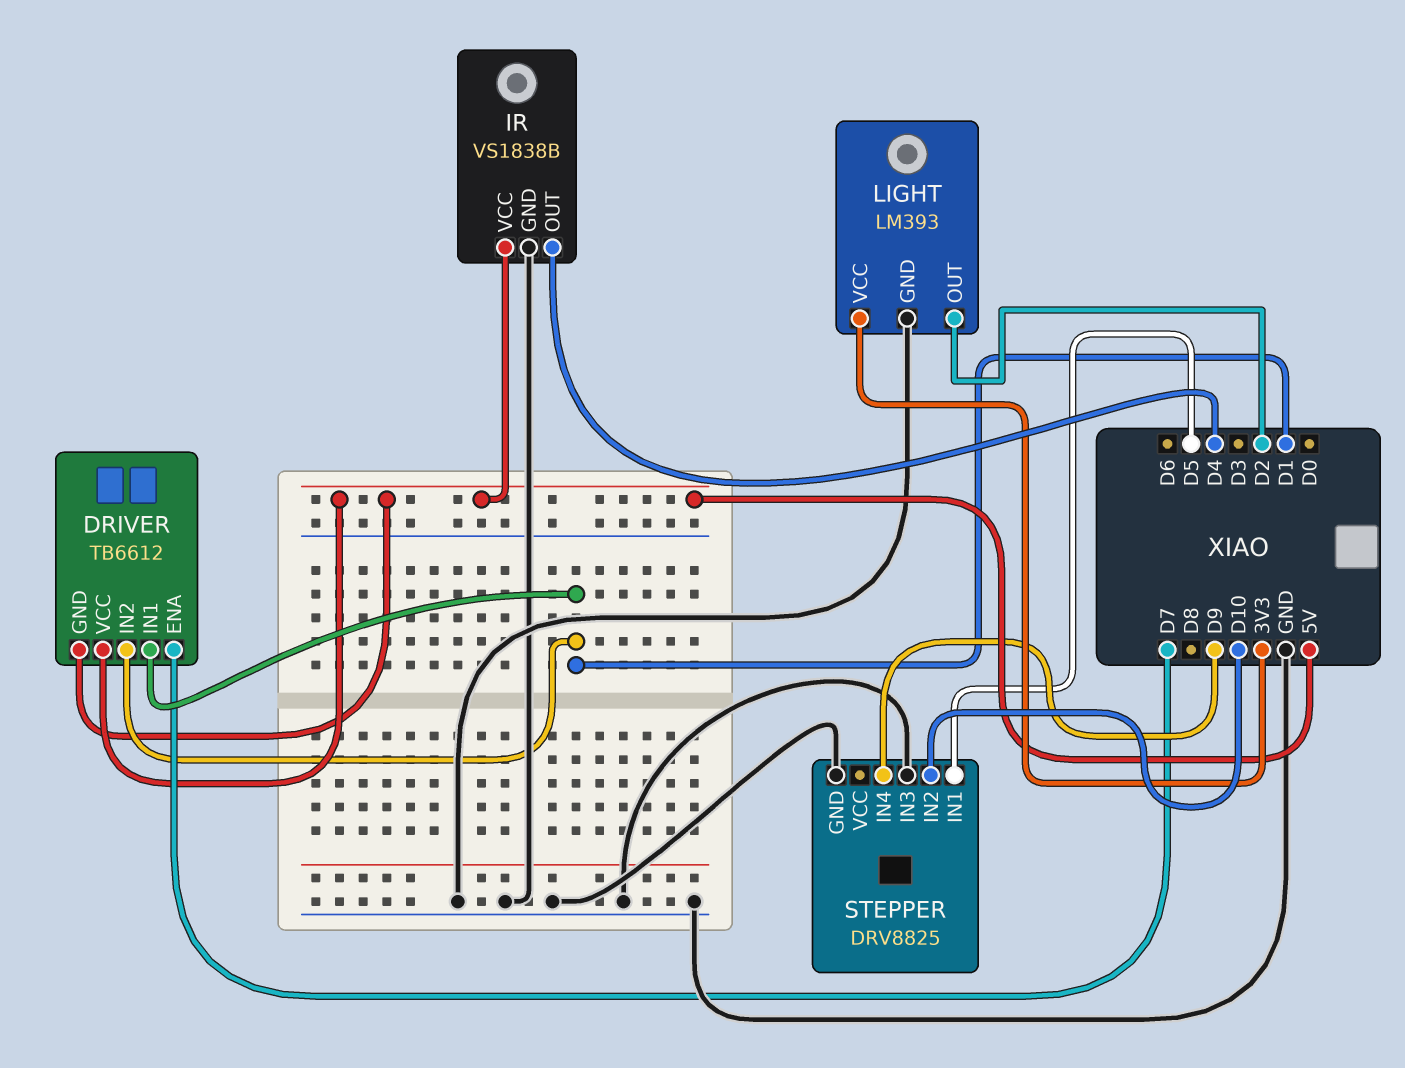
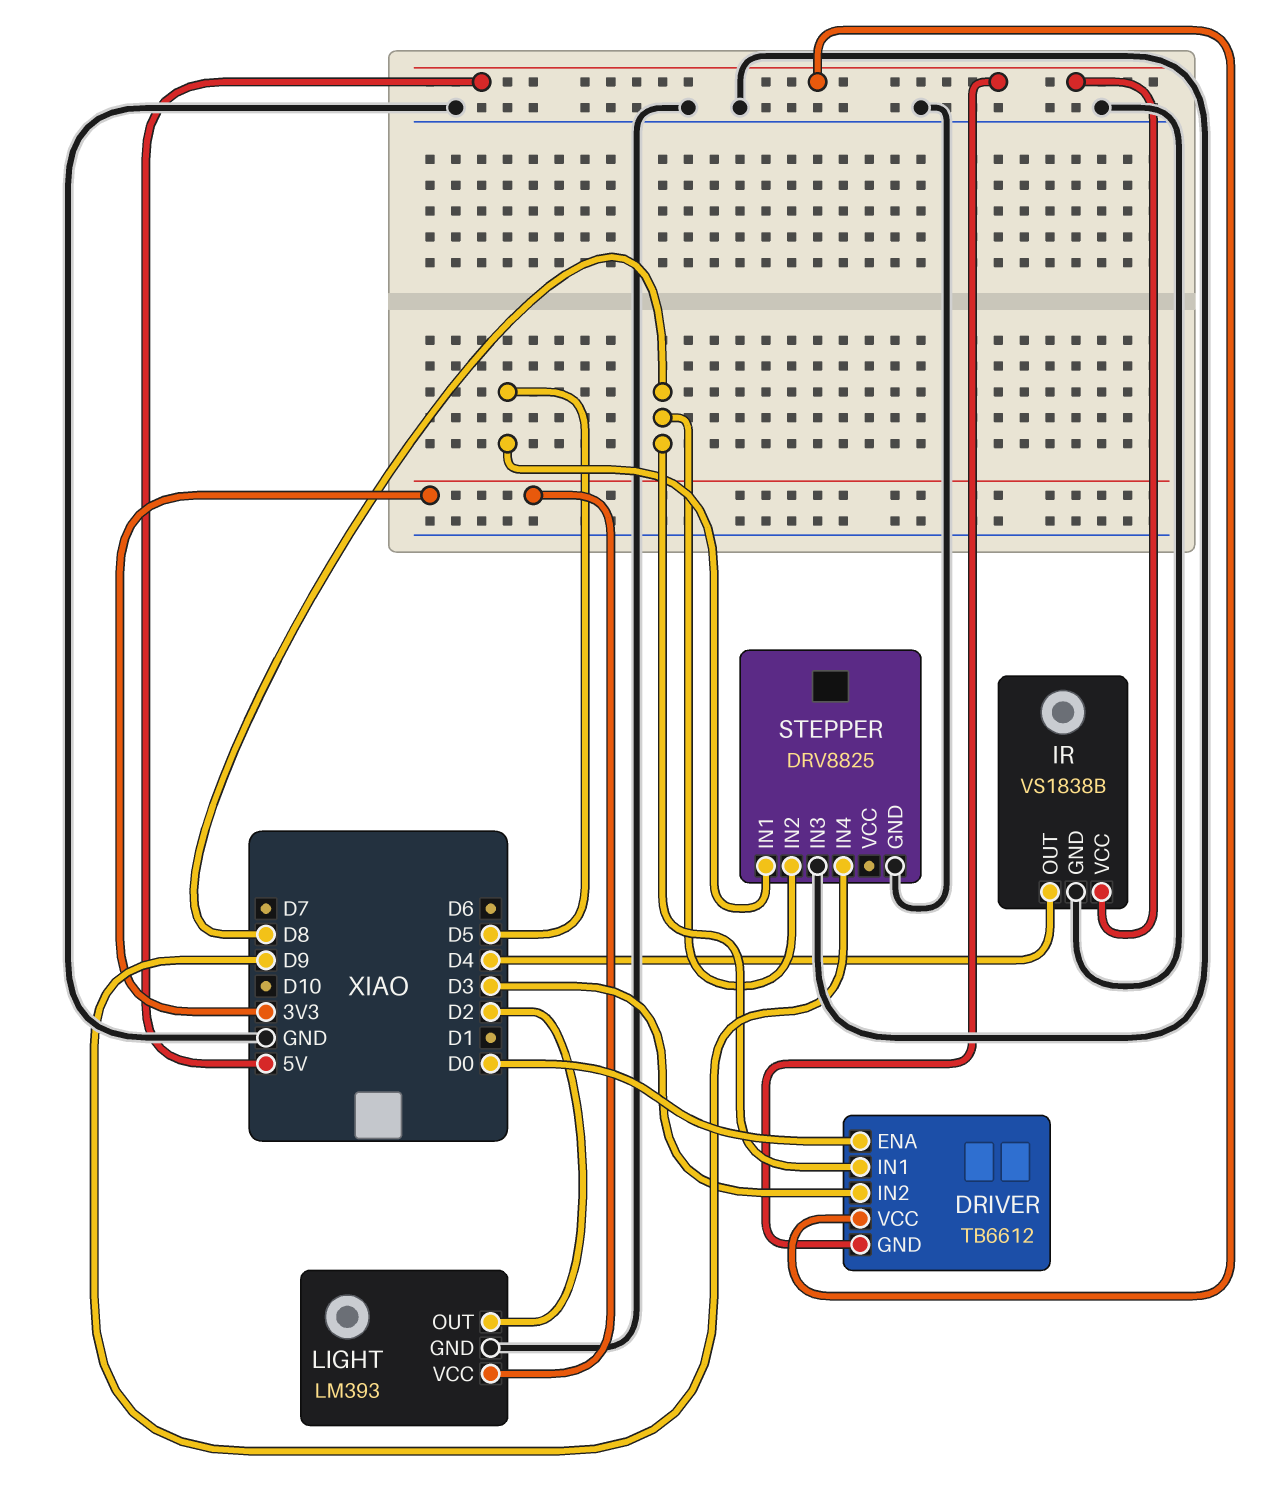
DRIVER pin ENA: D7 -> D0
DRIVER pin IN1: D1 -> D8
DRIVER pin IN2: D1 -> D3
STEPPER pin IN2: D10 -> D8

